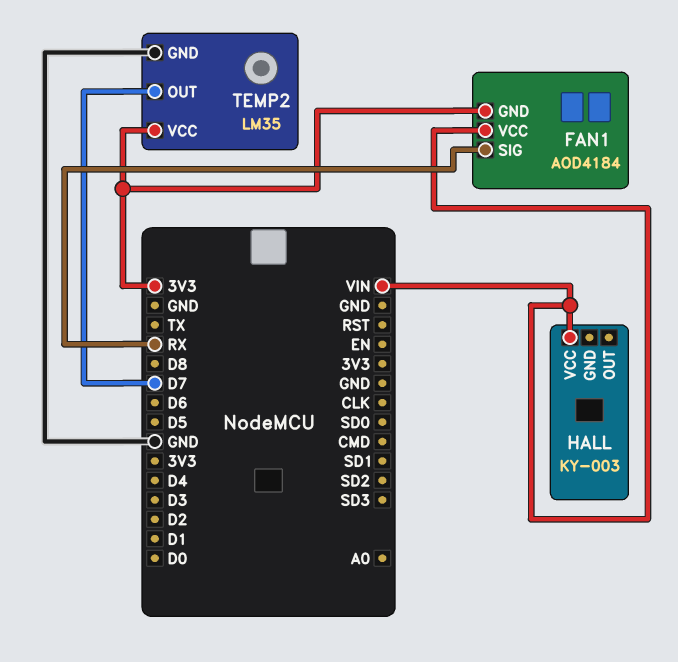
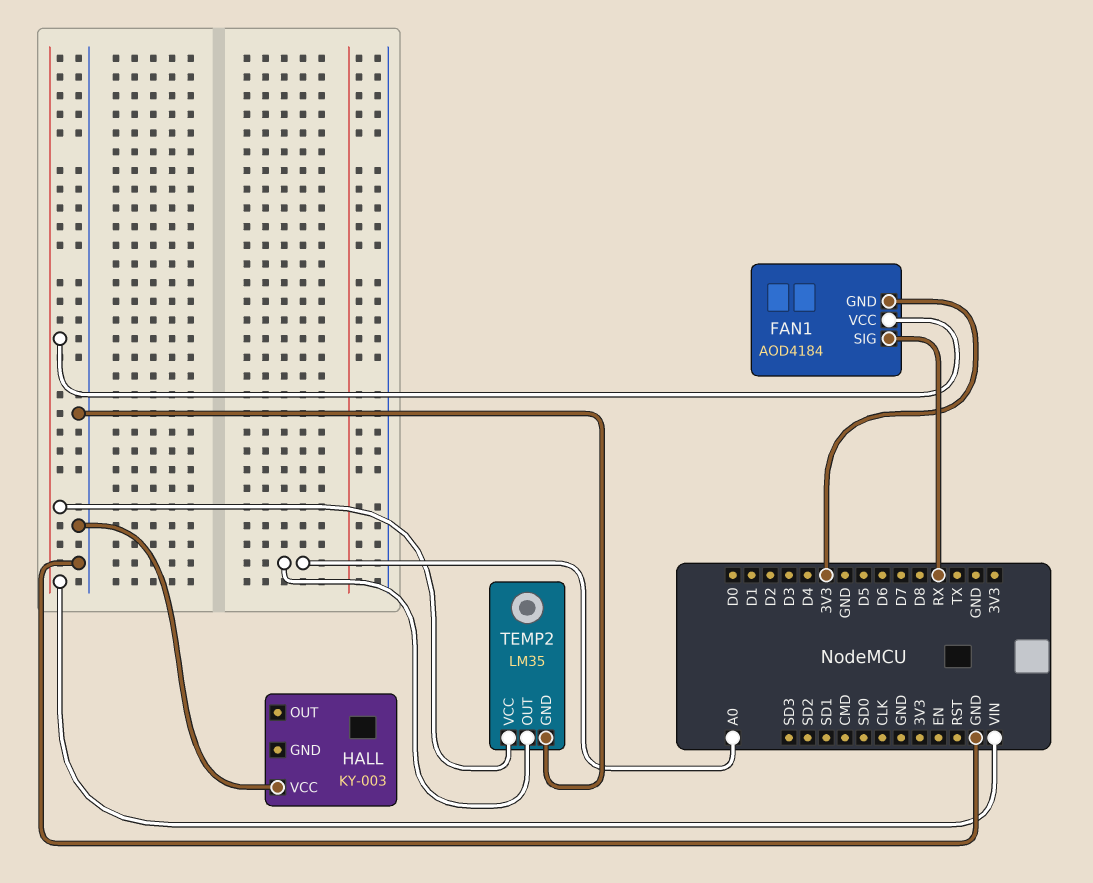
HALL pin VCC: VIN -> GND
TEMP2 pin OUT: D7 -> A0
TEMP2 pin VCC: 3V3 -> VIN

